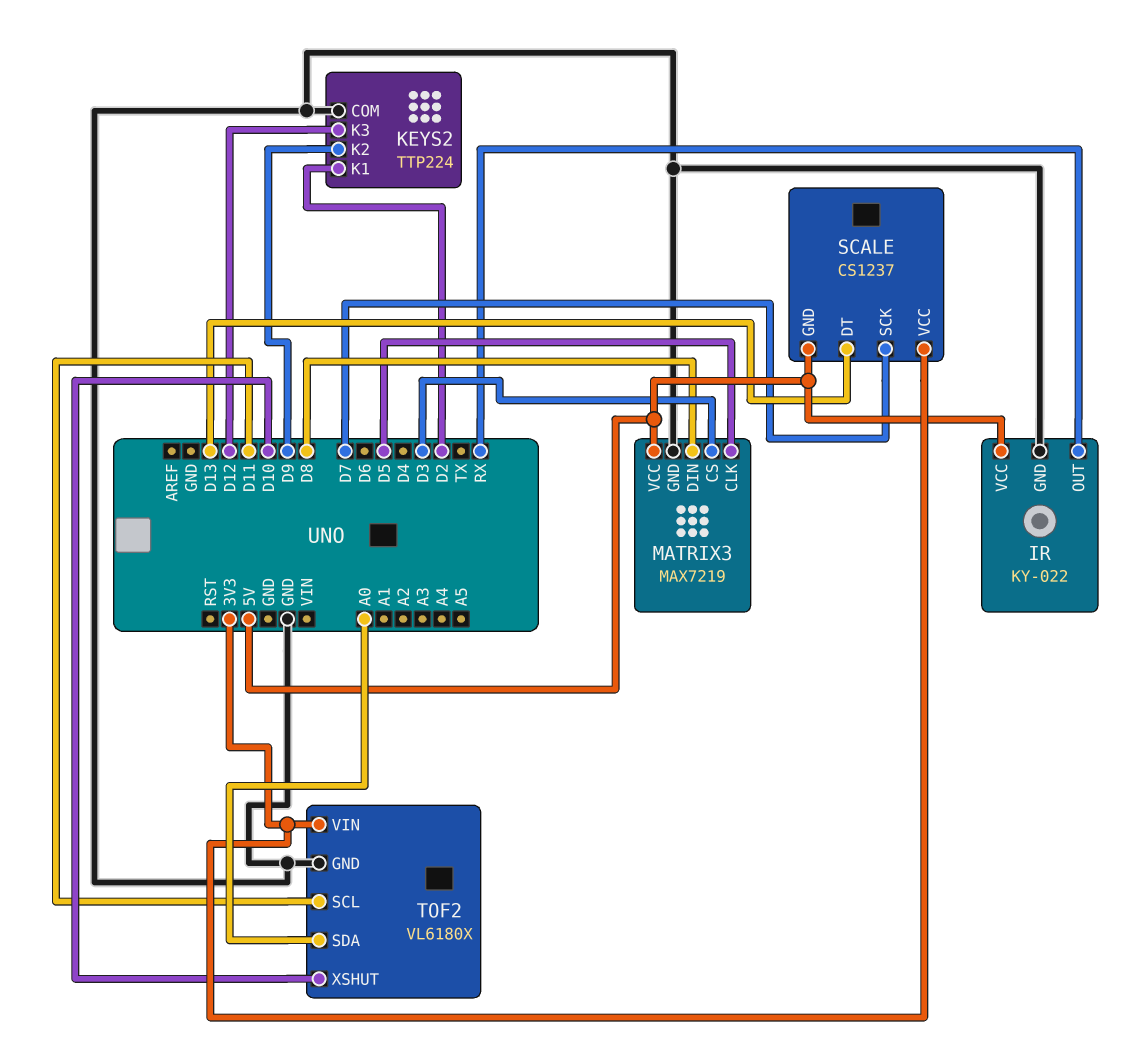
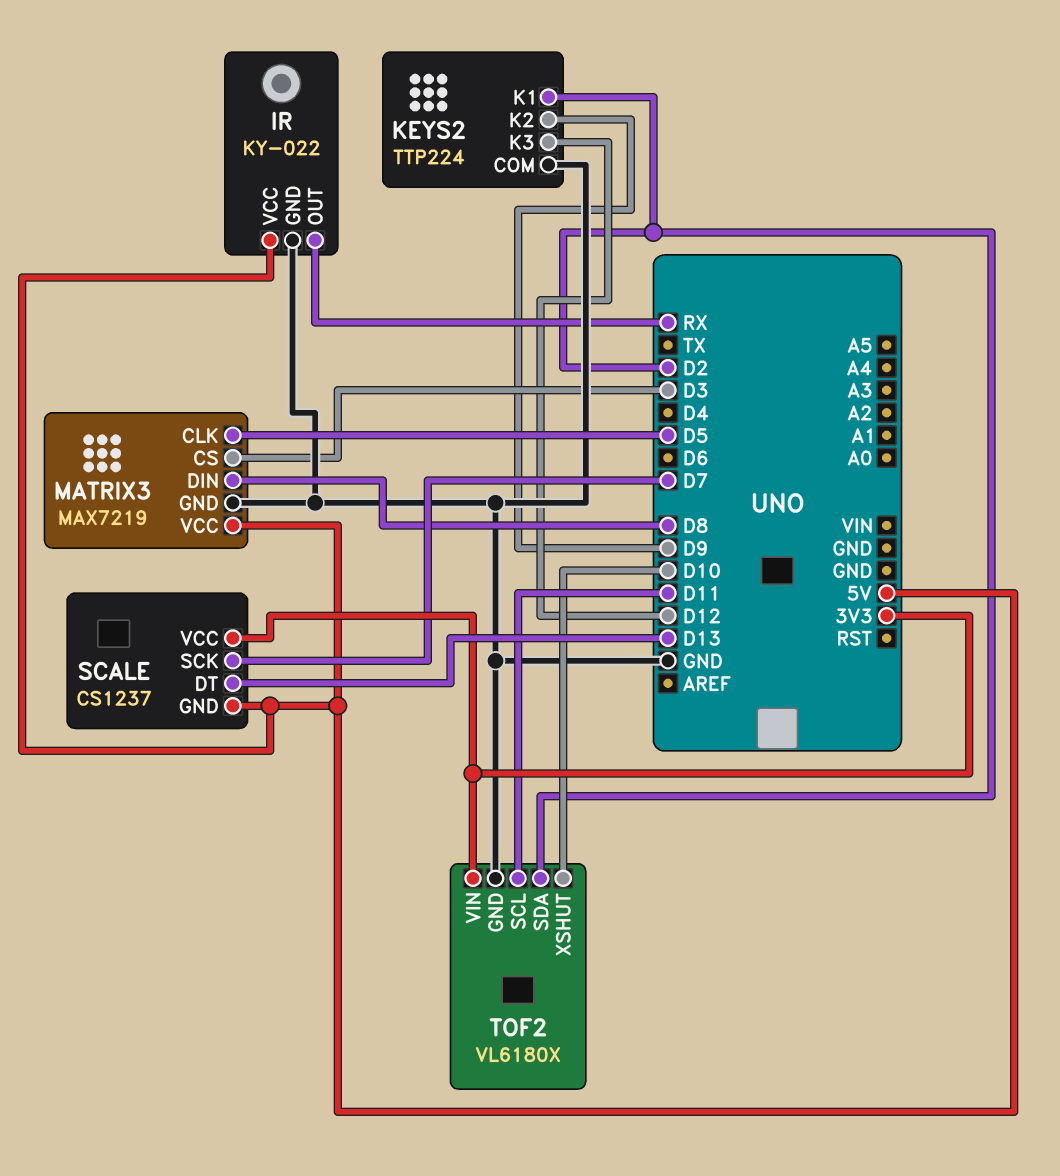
TOF2 pin SDA: A0 -> D2

